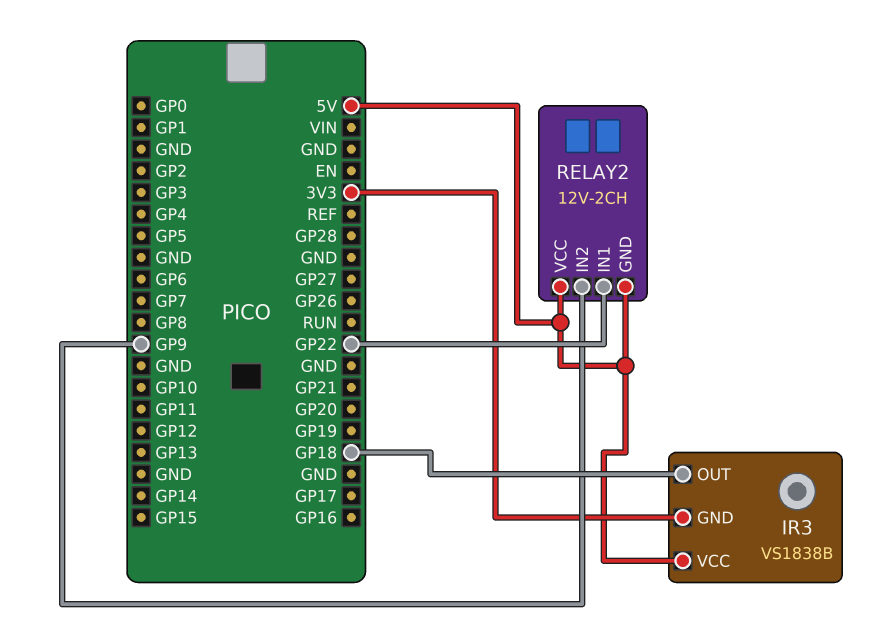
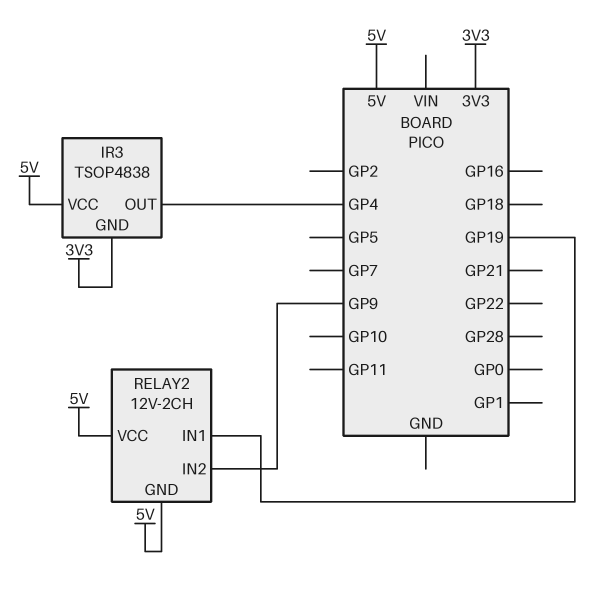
IR3: VS1838B -> TSOP4838
IR3 pin OUT: GP18 -> GP4
RELAY2 pin IN1: GP22 -> GP19

